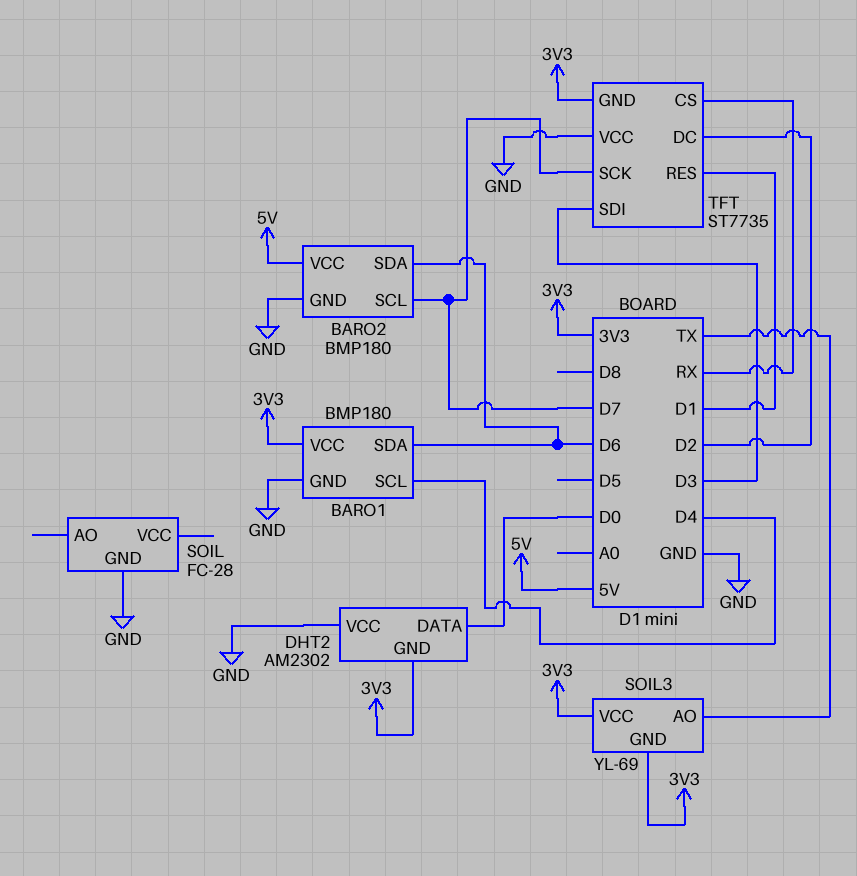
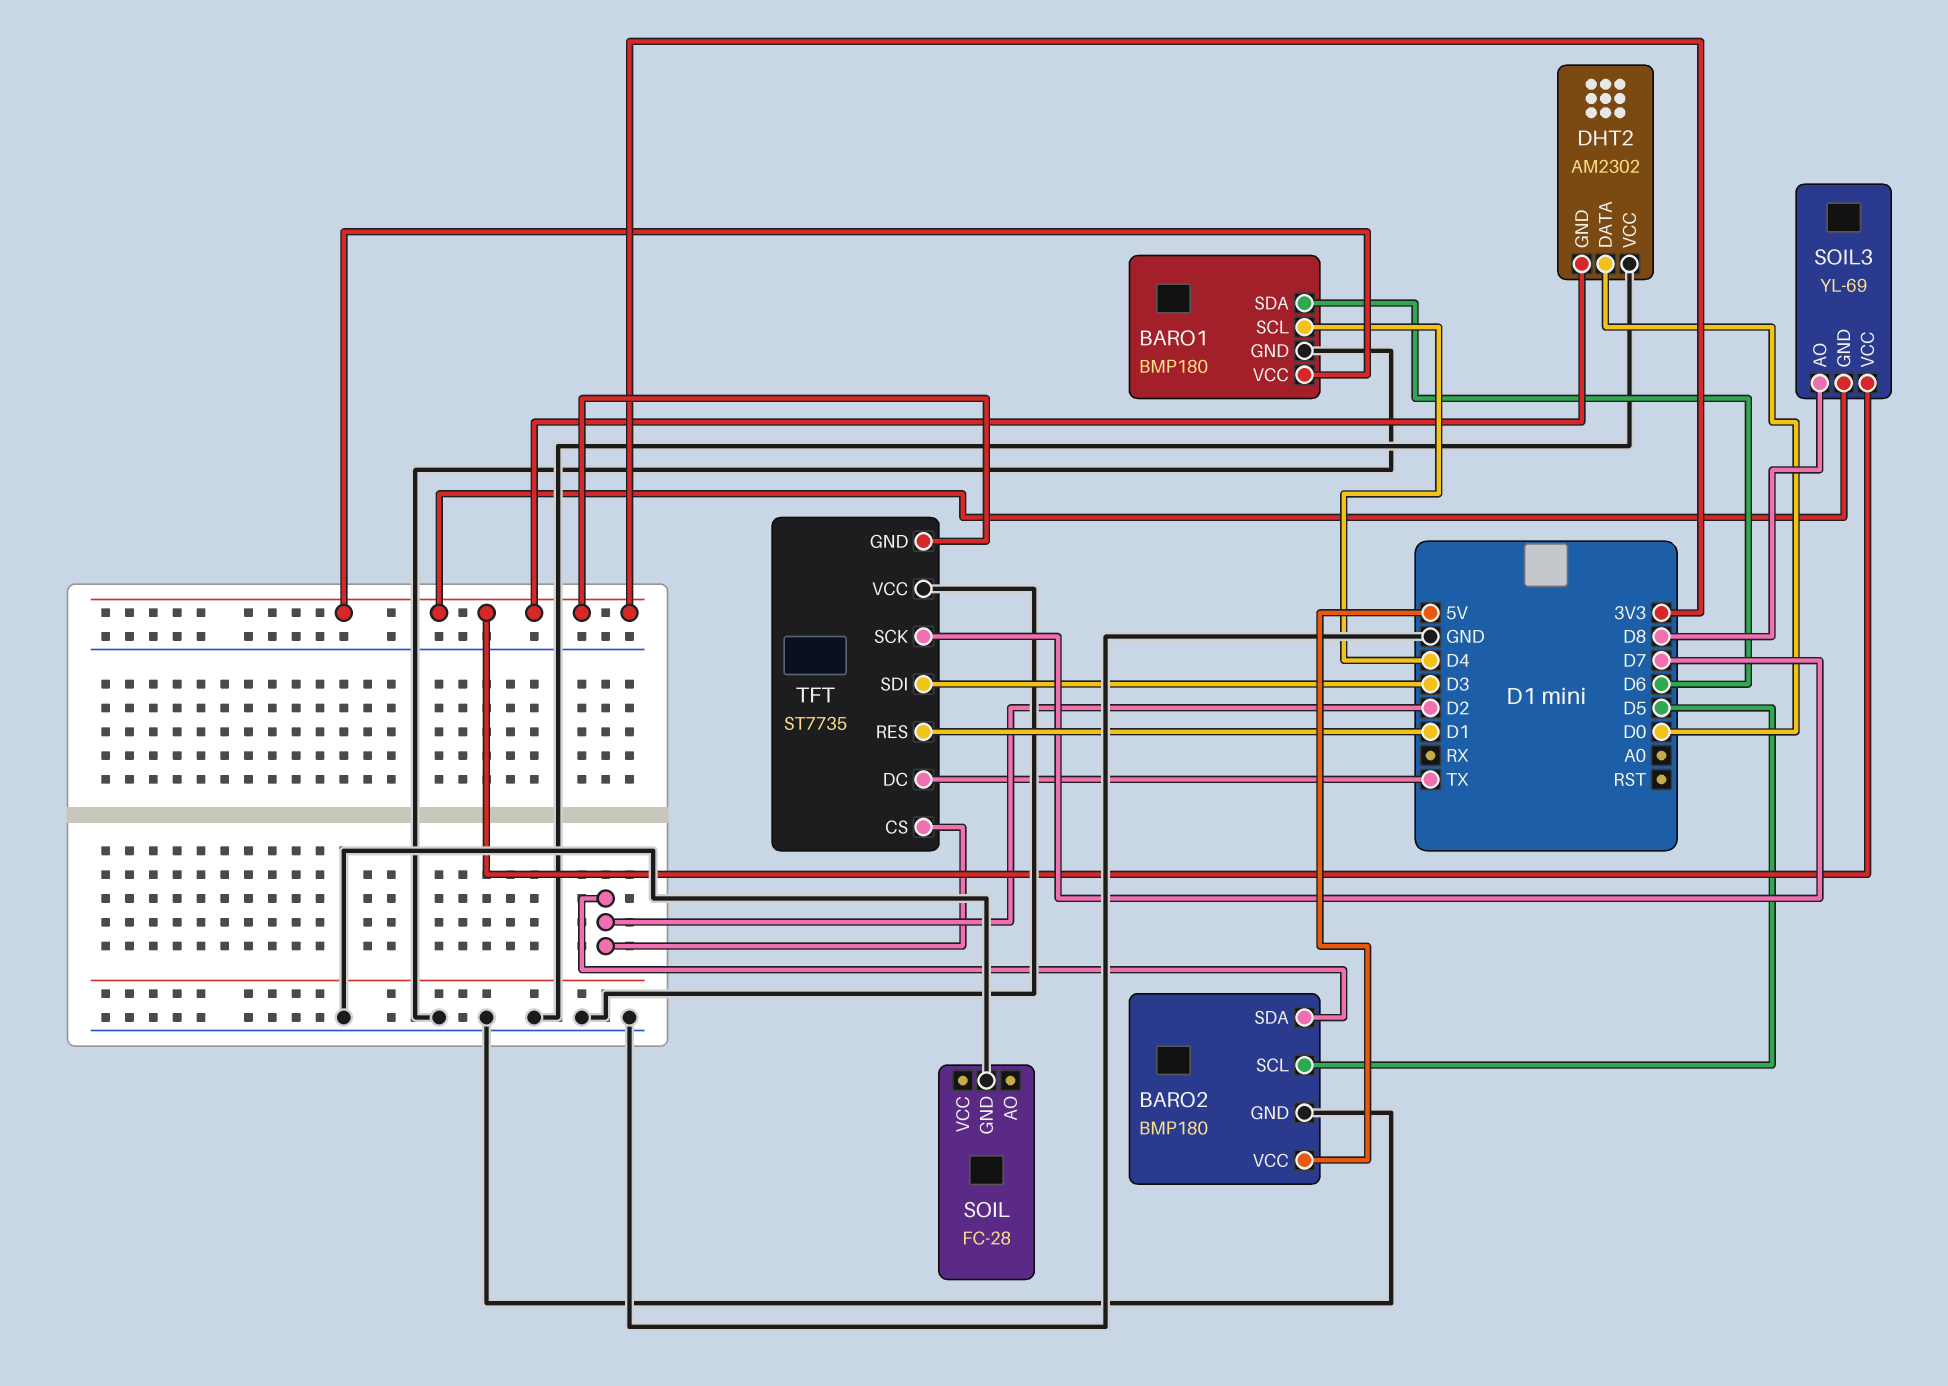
BARO2 pin SCL: D7 -> D5
BARO2 pin SDA: D6 -> D2
SOIL3 pin AO: TX -> D8
TFT pin CS: RX -> D2
TFT pin DC: D2 -> TX

